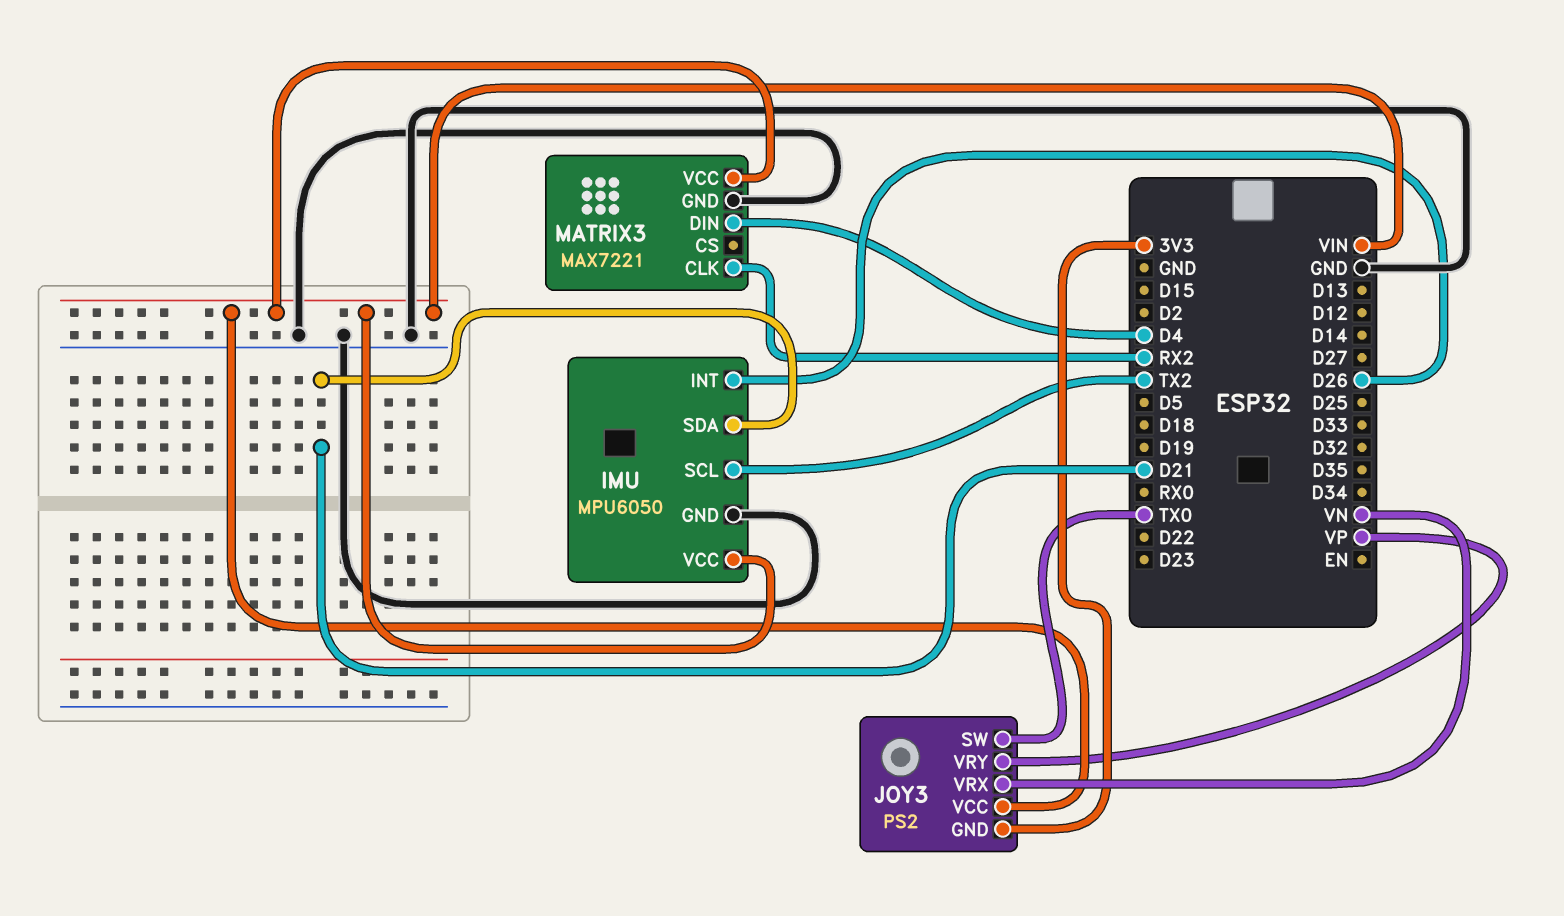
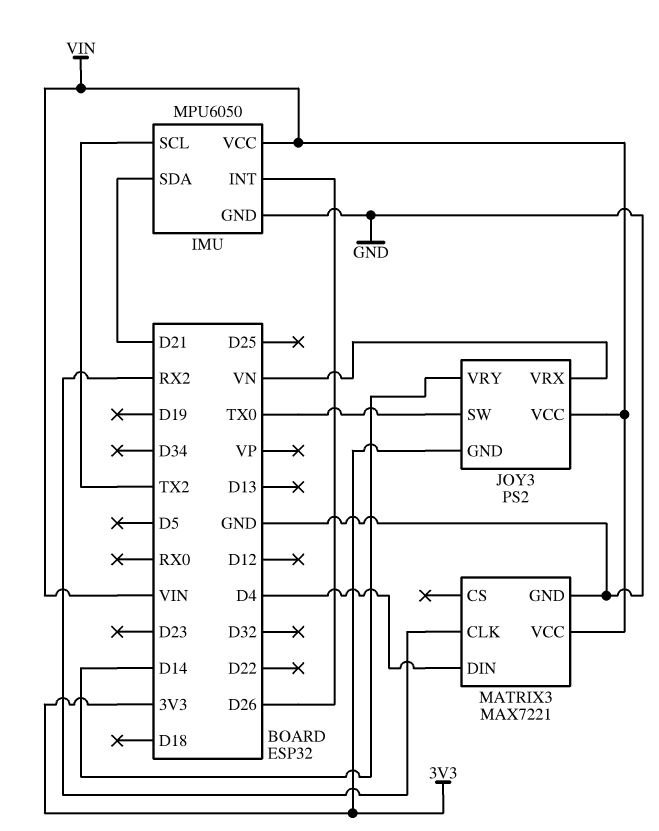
JOY3 pin VRY: VP -> D14

